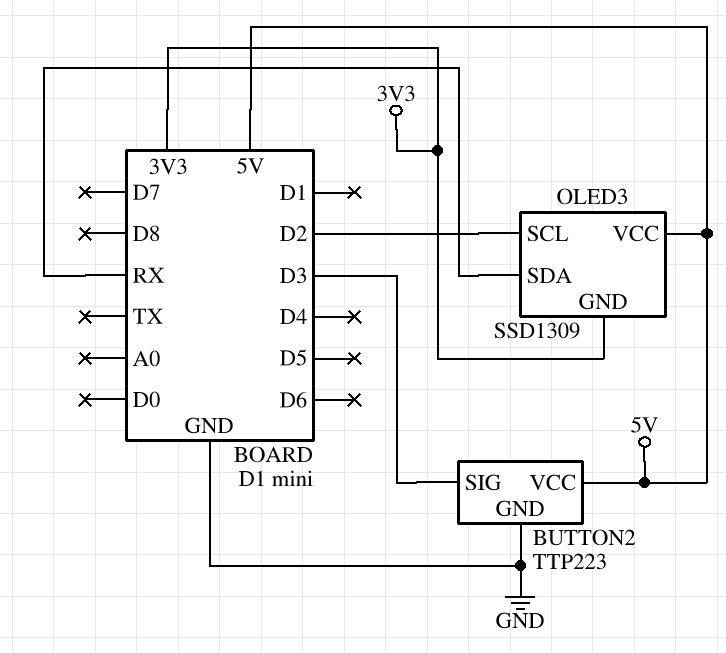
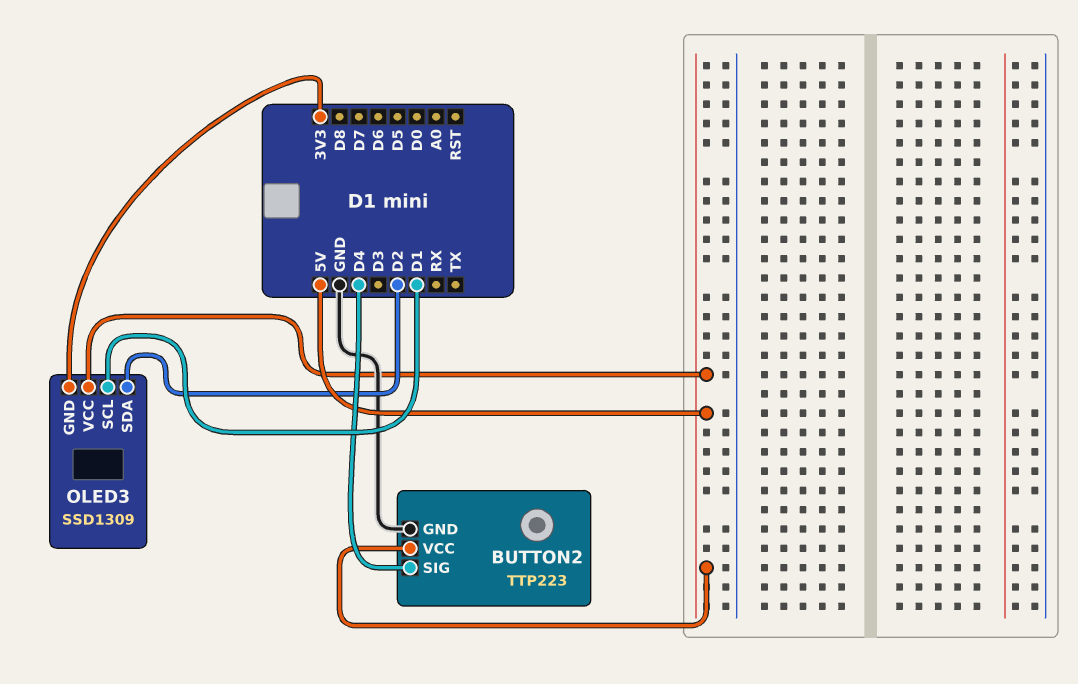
BUTTON2 pin SIG: D3 -> D4
OLED3 pin SCL: D2 -> D1
OLED3 pin SDA: RX -> D2

